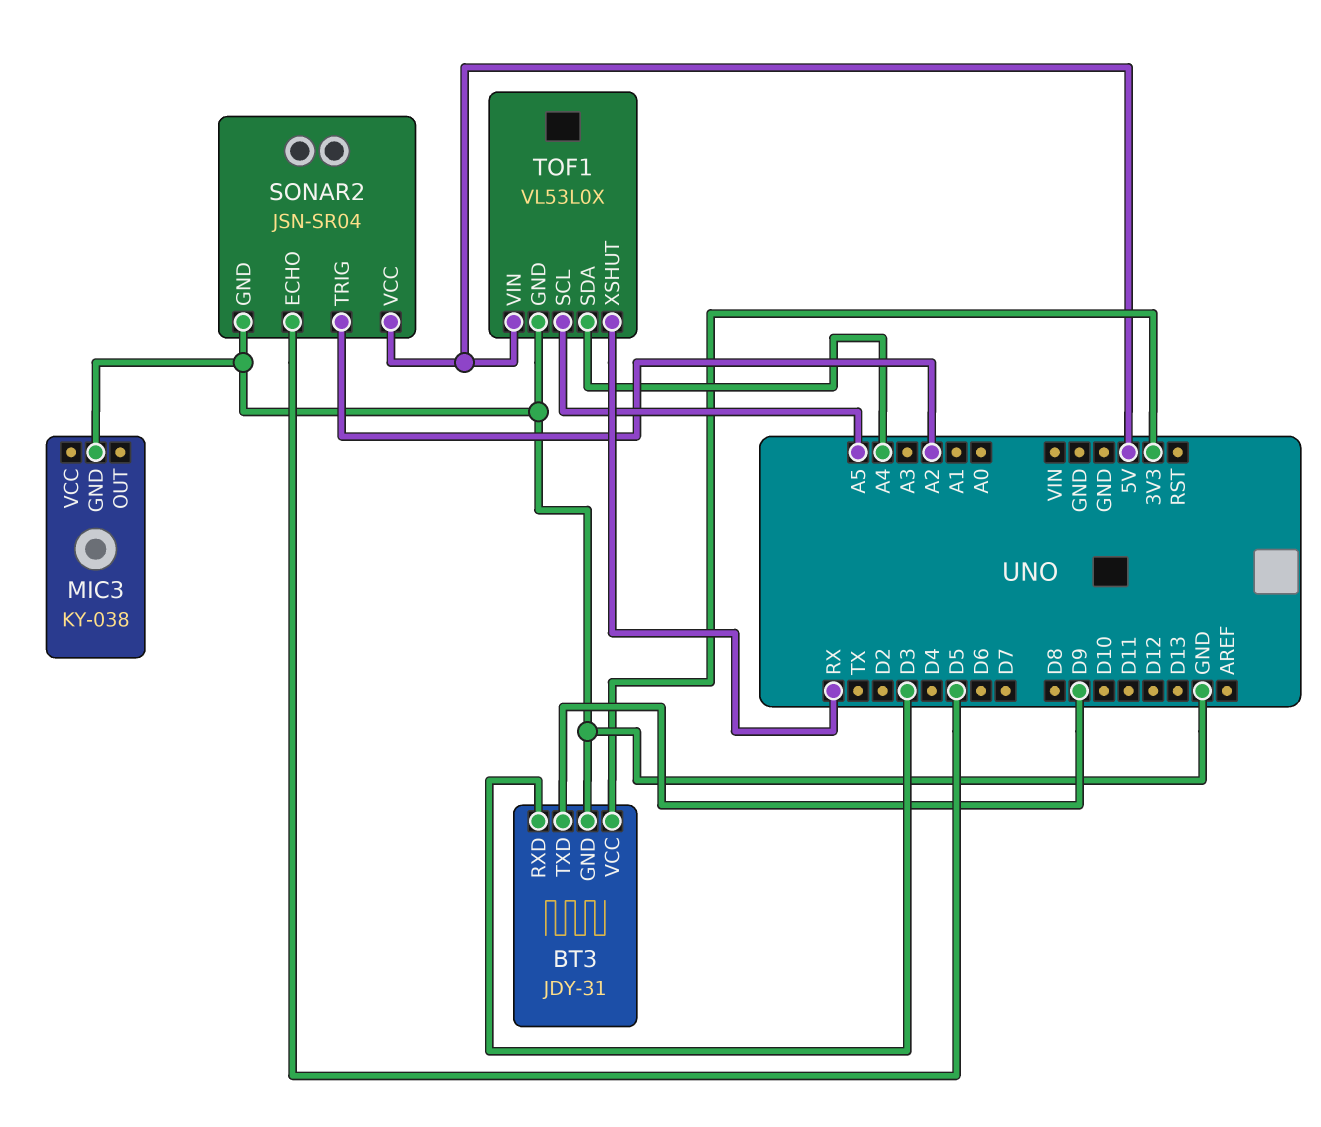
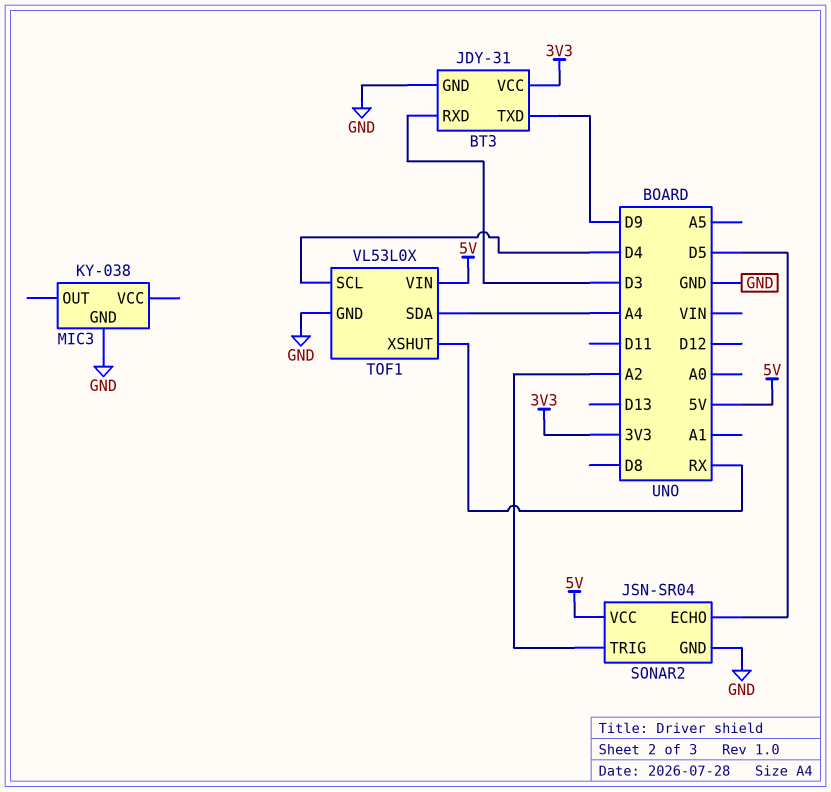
TOF1 pin SCL: A5 -> D4

